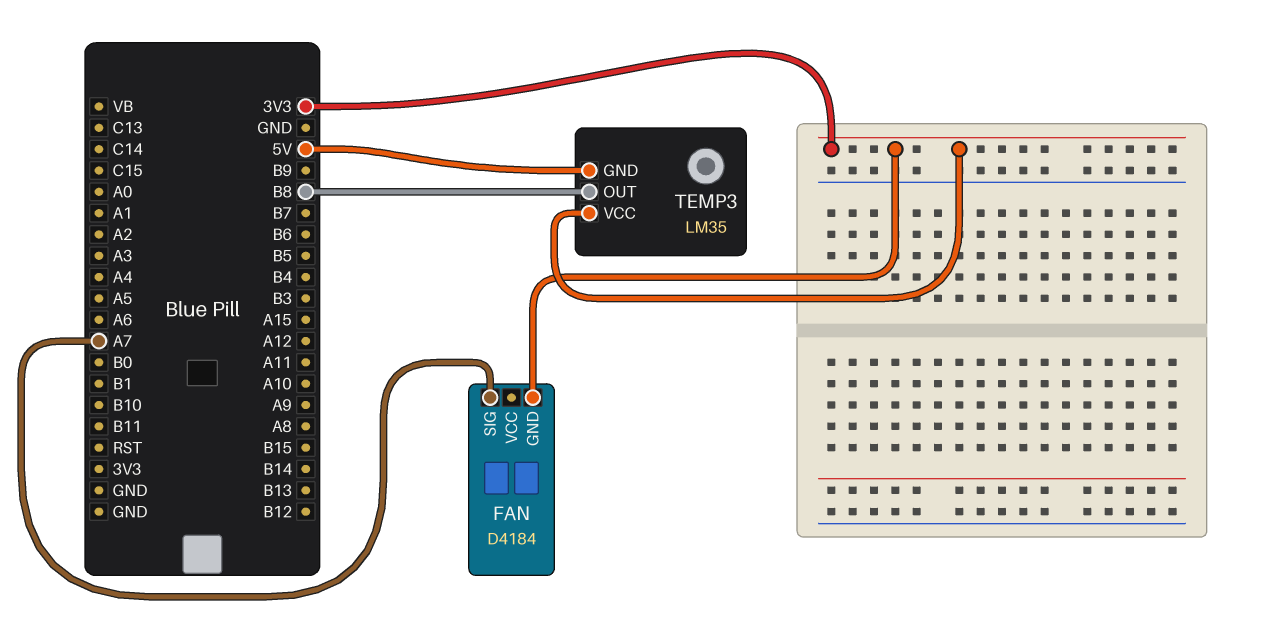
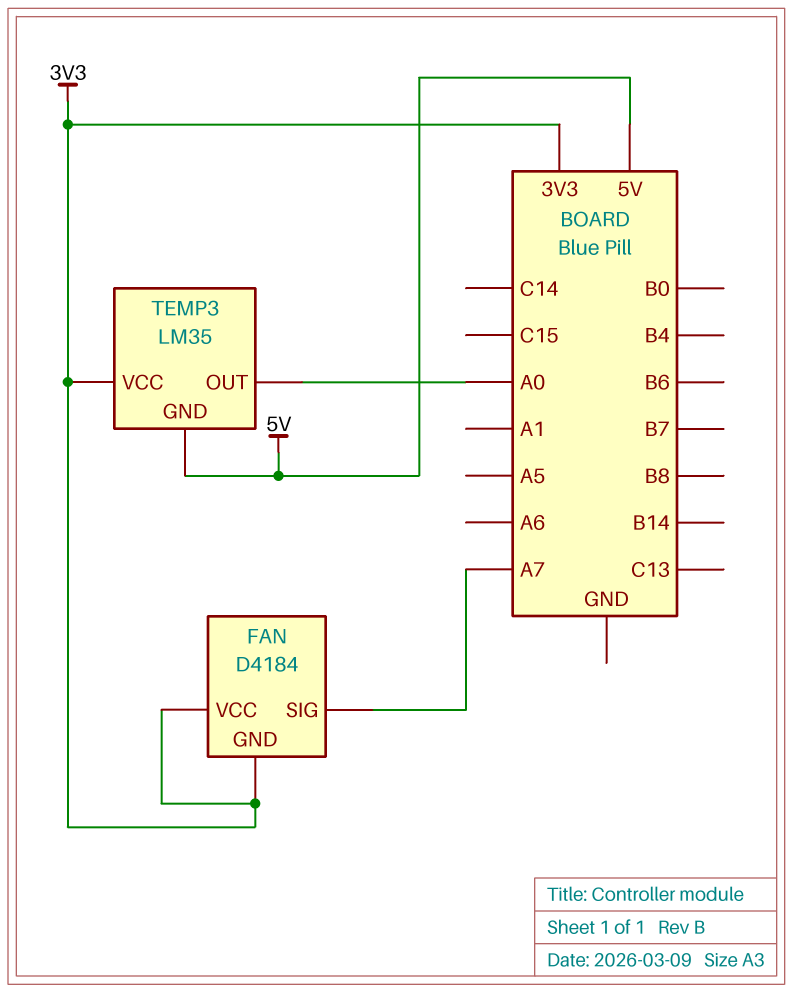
FAN pin VCC: none -> 3V3
TEMP3 pin OUT: B8 -> A0

